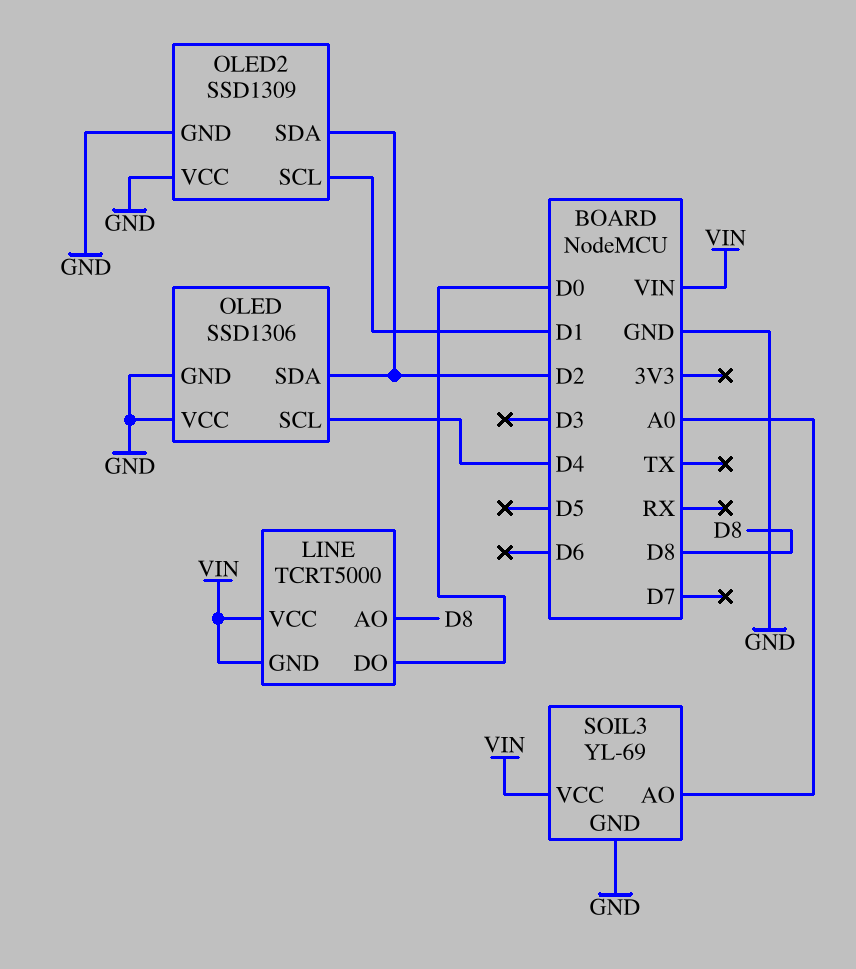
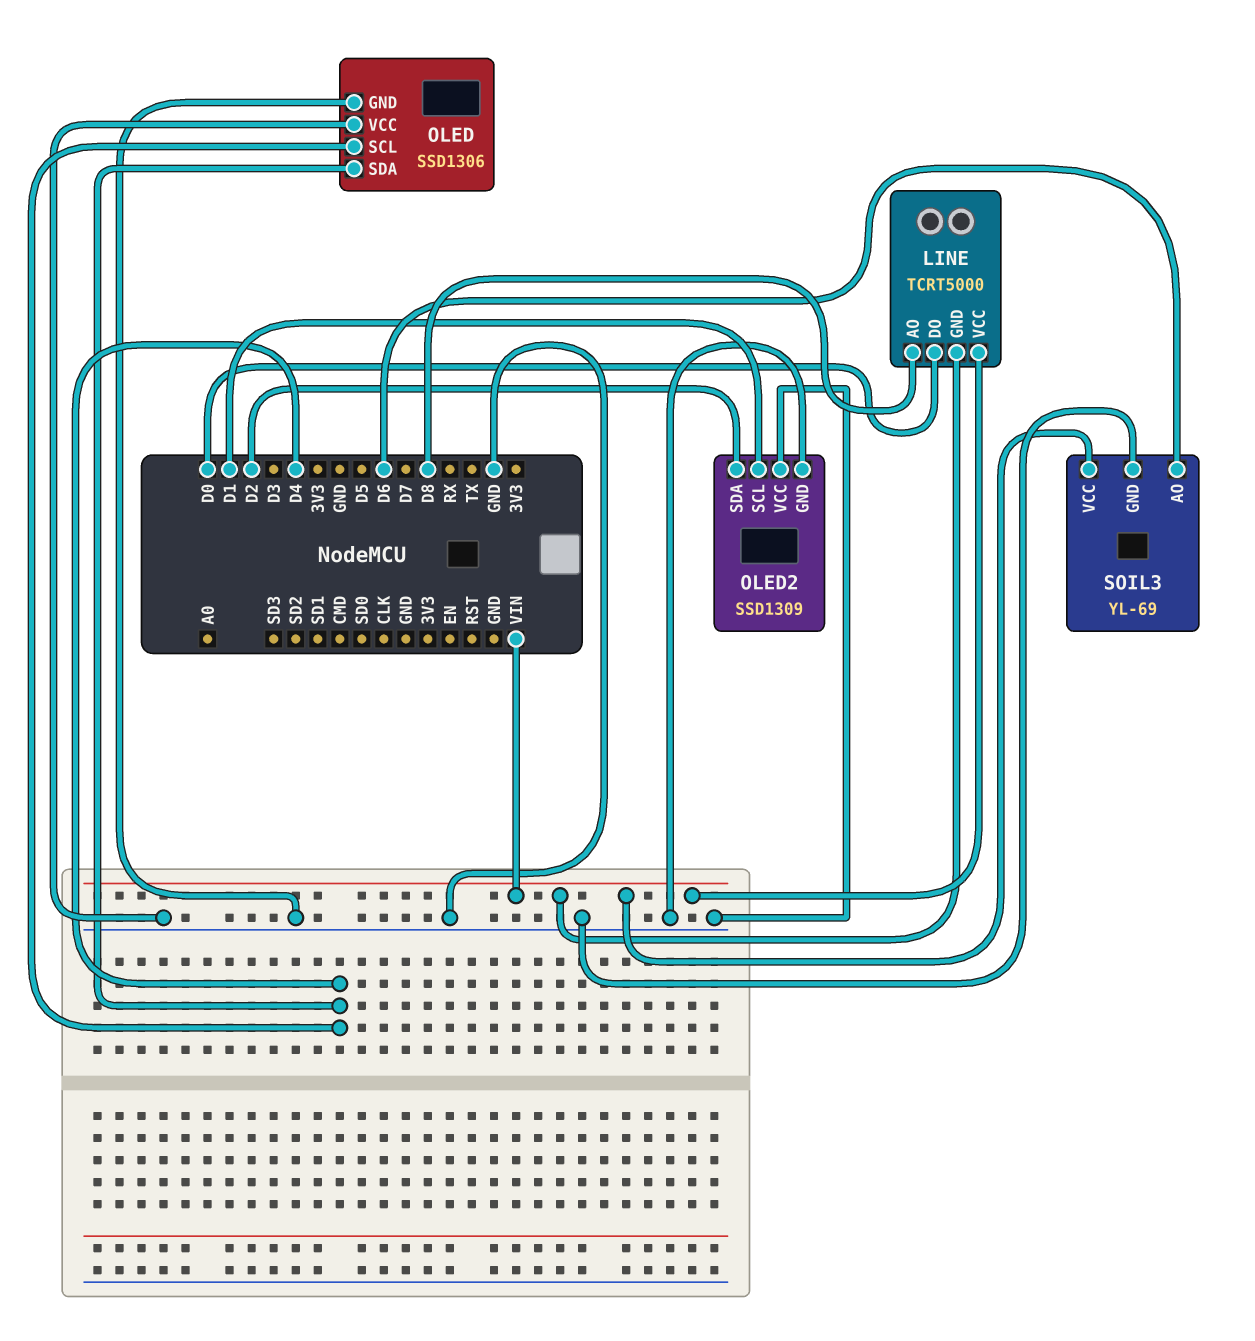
OLED pin SDA: D2 -> D4
SOIL3 pin AO: A0 -> D6

